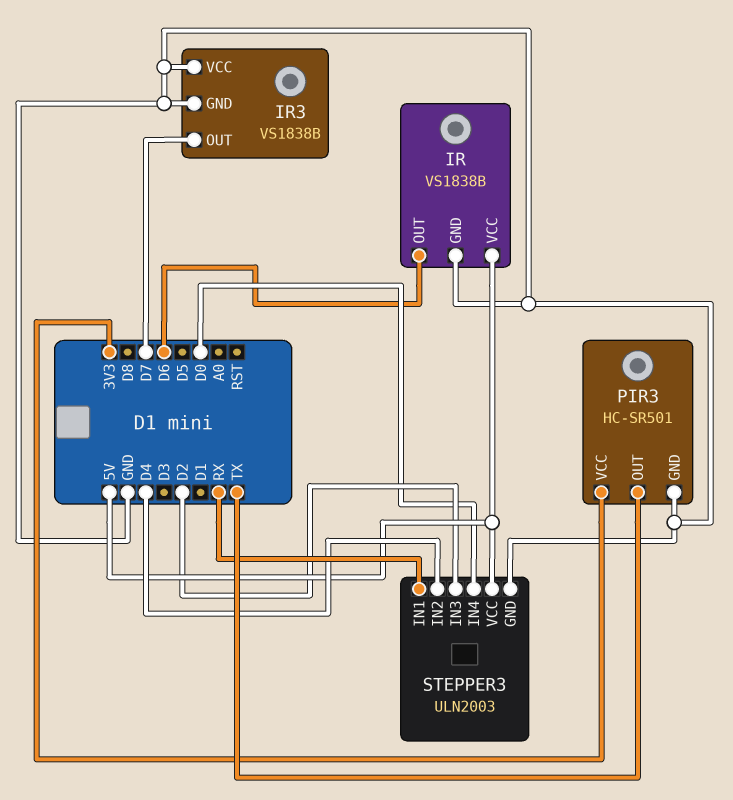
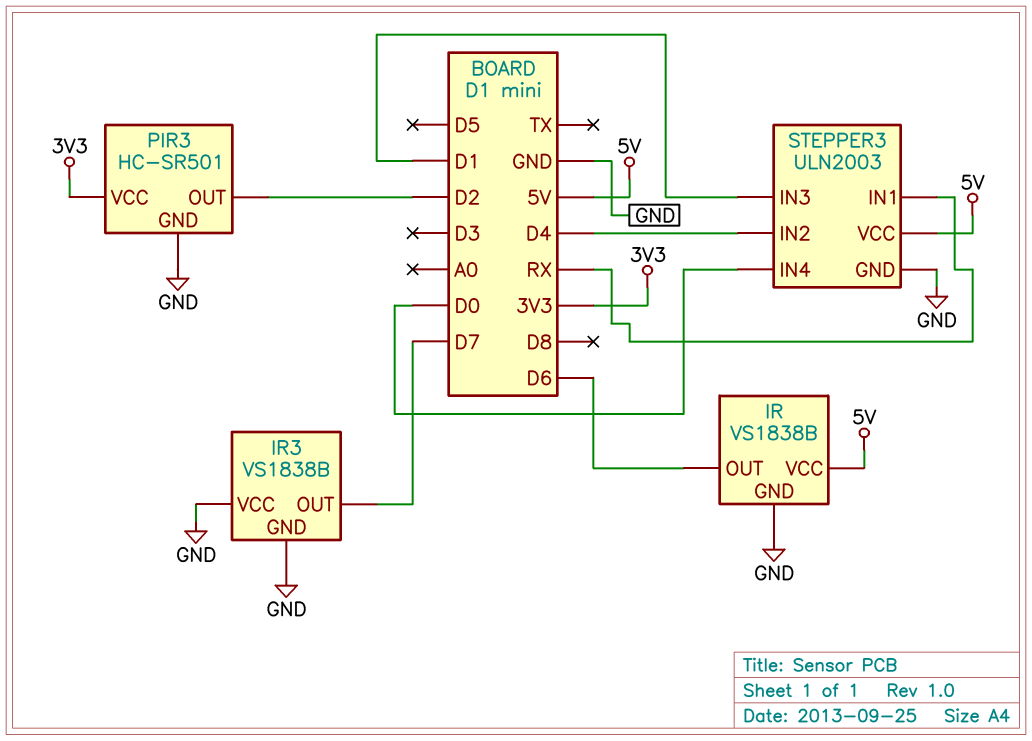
PIR3 pin OUT: TX -> D2
STEPPER3 pin IN3: D2 -> D1

